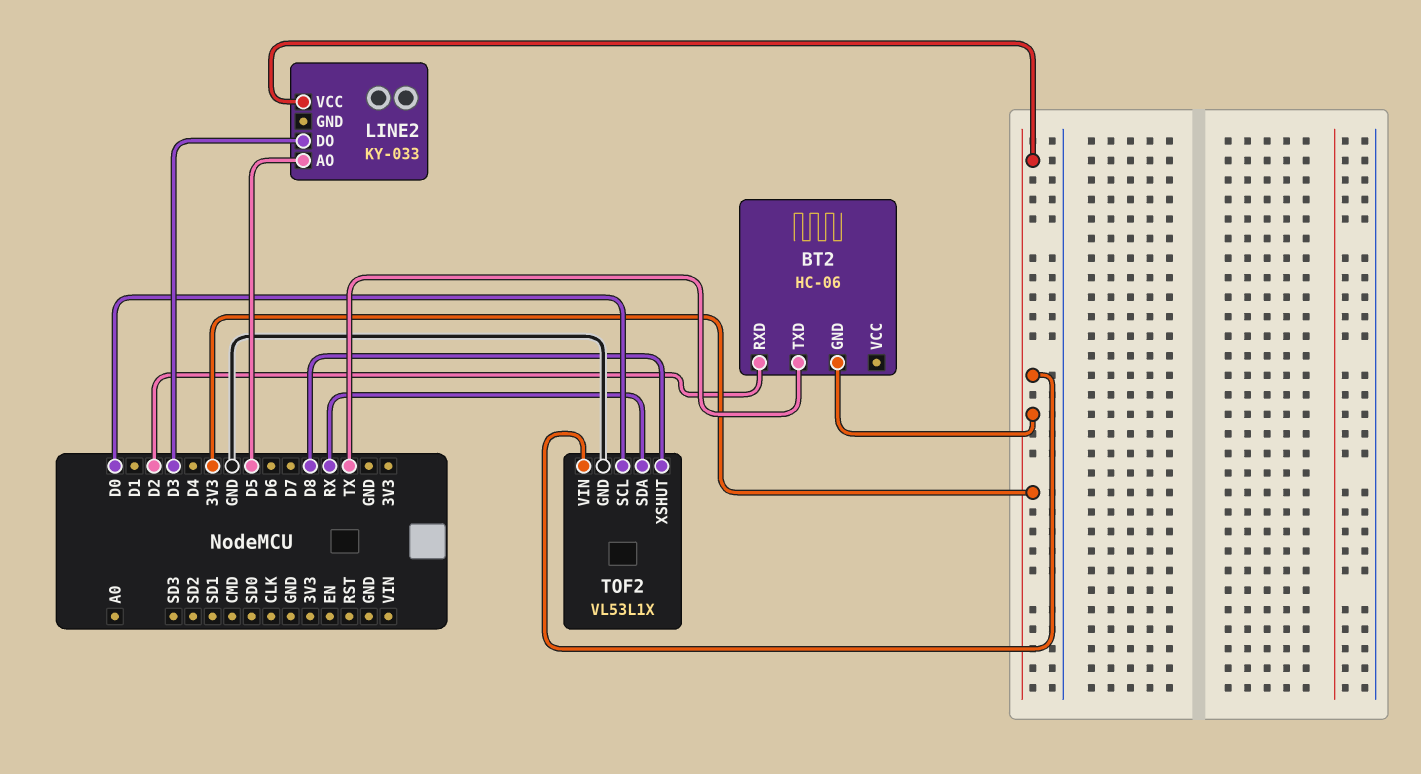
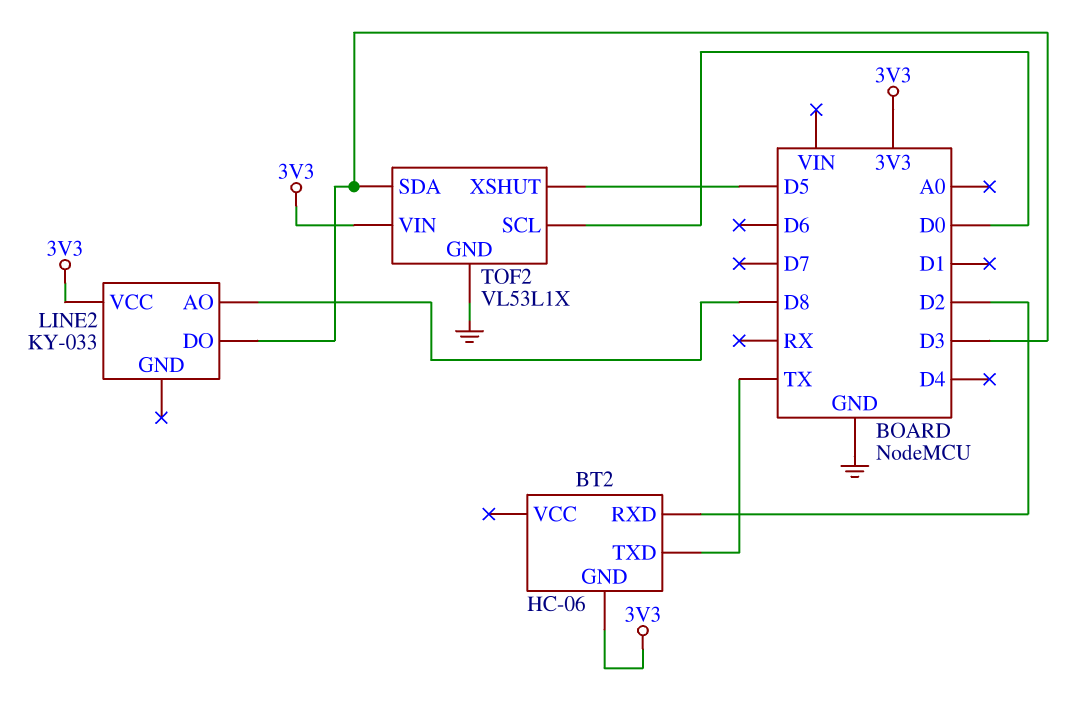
LINE2 pin AO: D5 -> D8
TOF2 pin SDA: RX -> D3
TOF2 pin XSHUT: D8 -> D5

